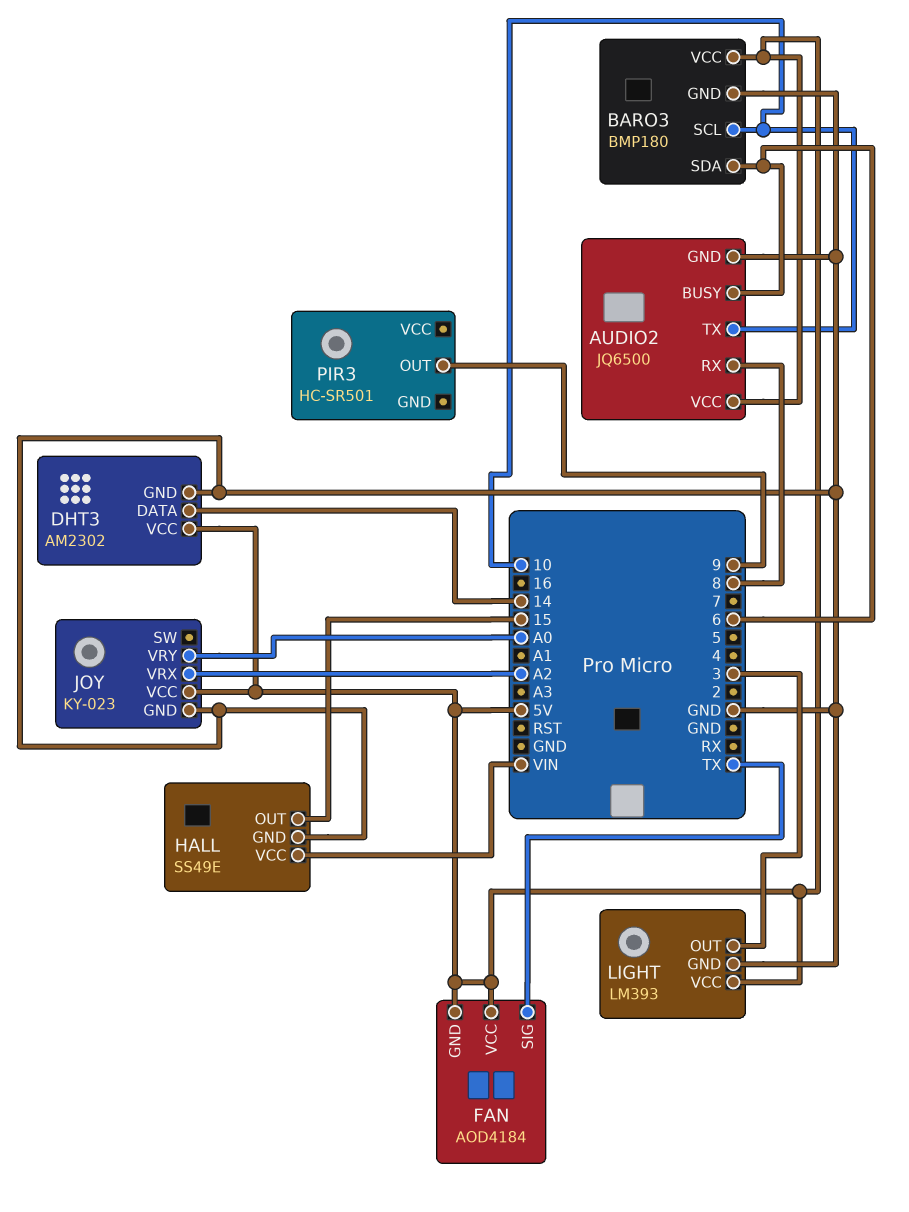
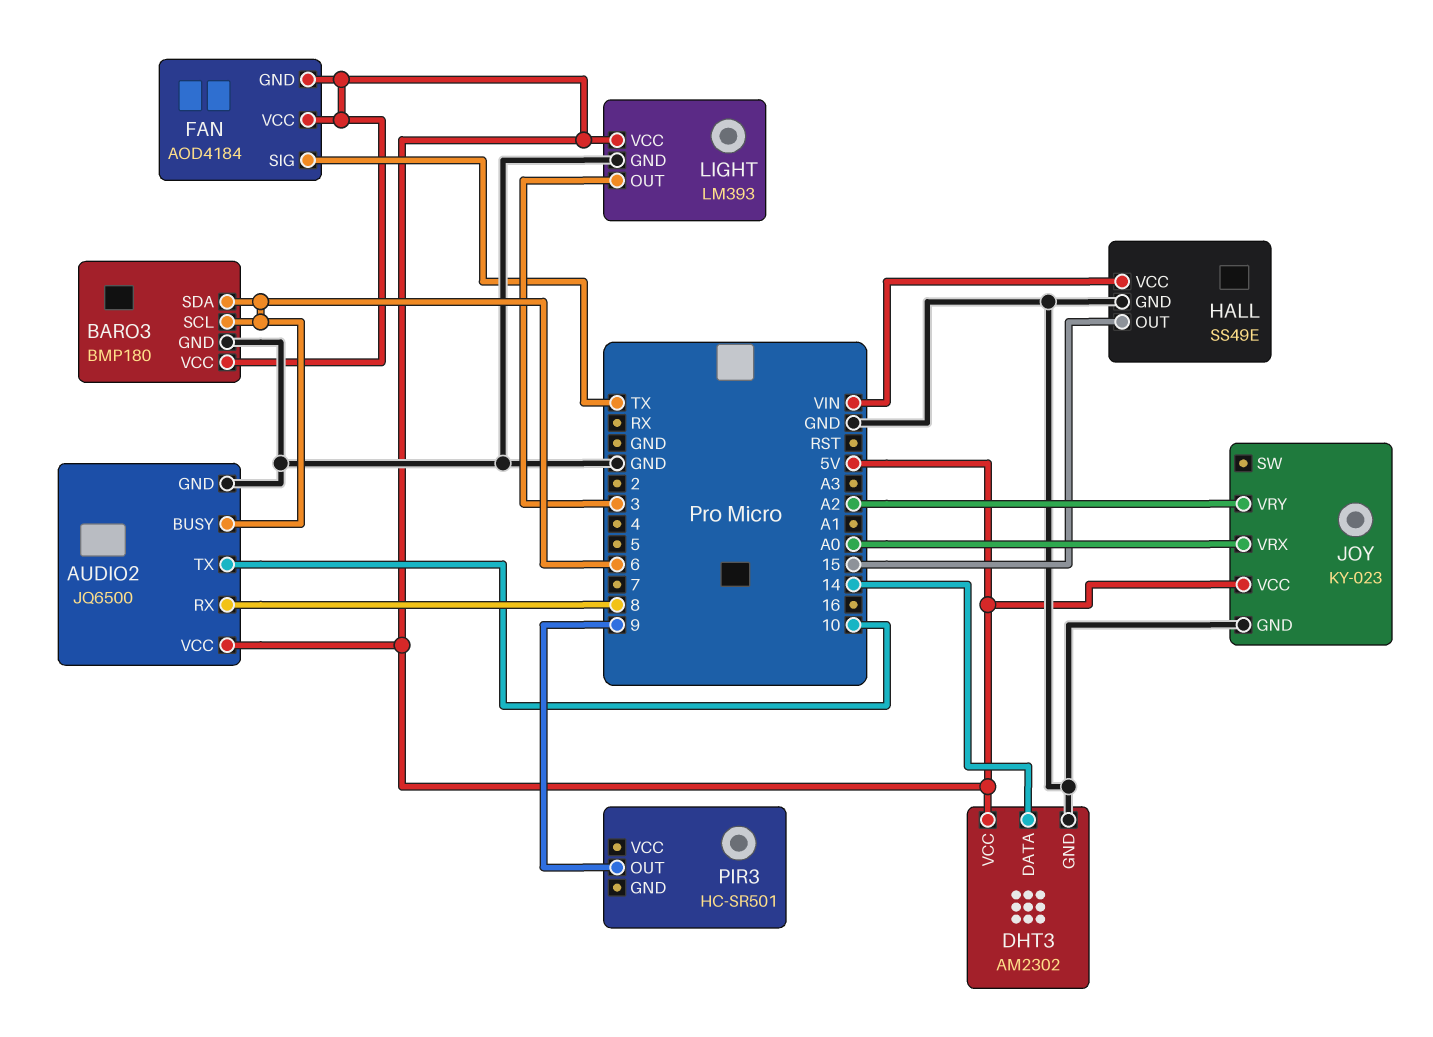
BARO3 pin SCL: 10 -> 6
JOY pin VRX: A2 -> A0
JOY pin VRY: A0 -> A2

